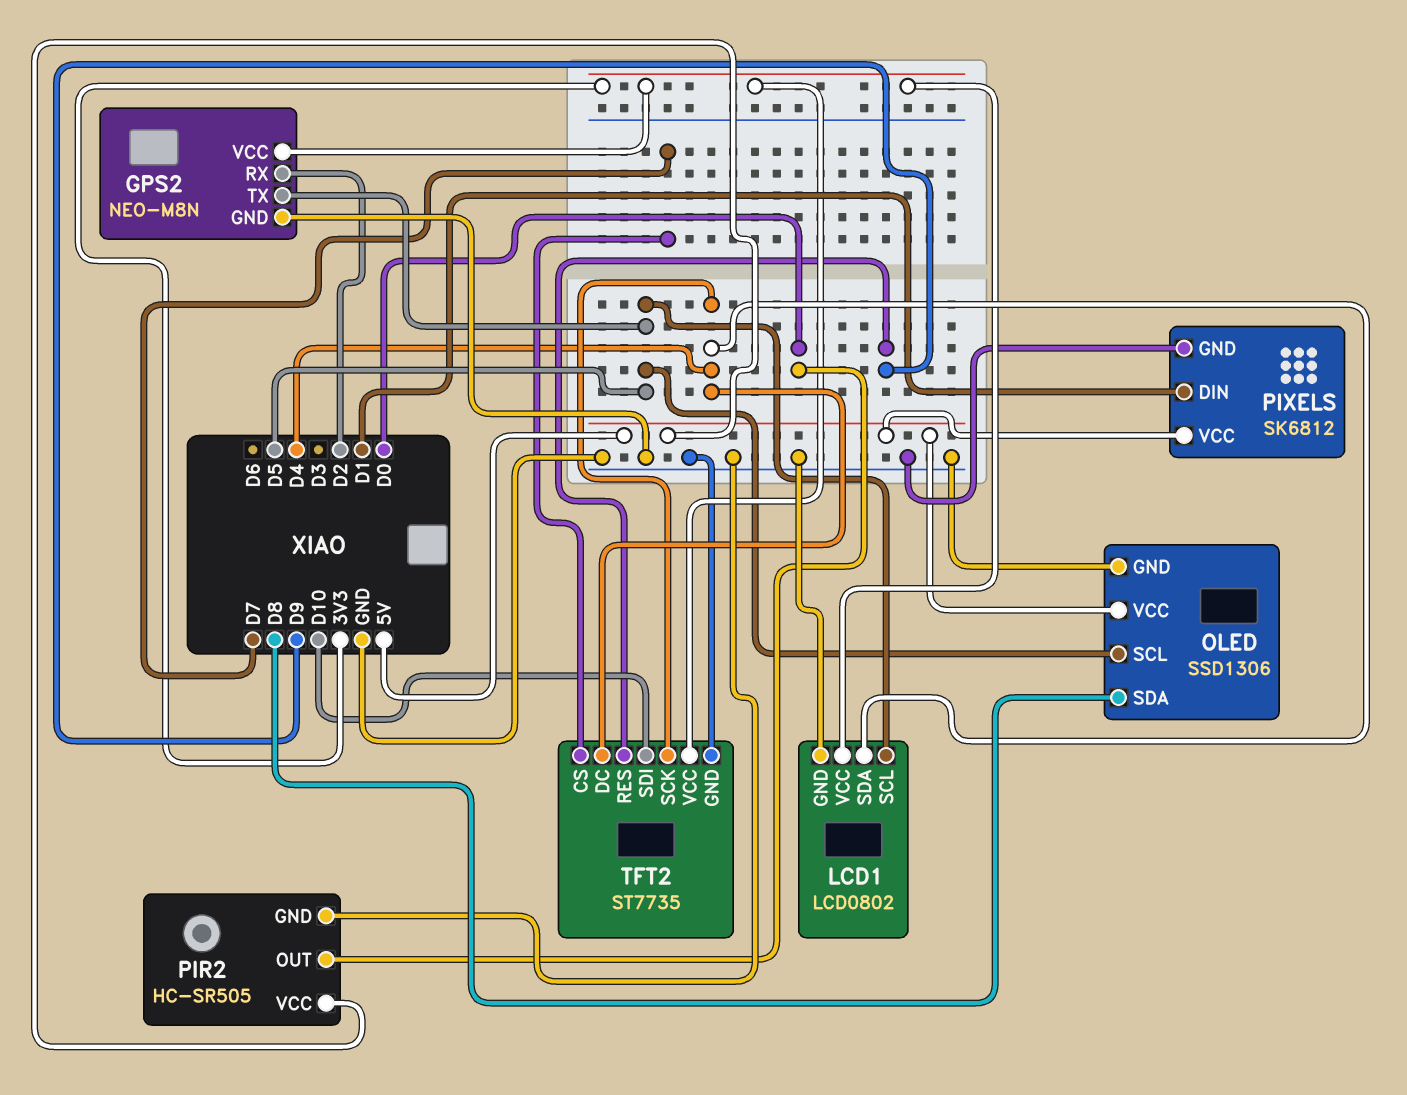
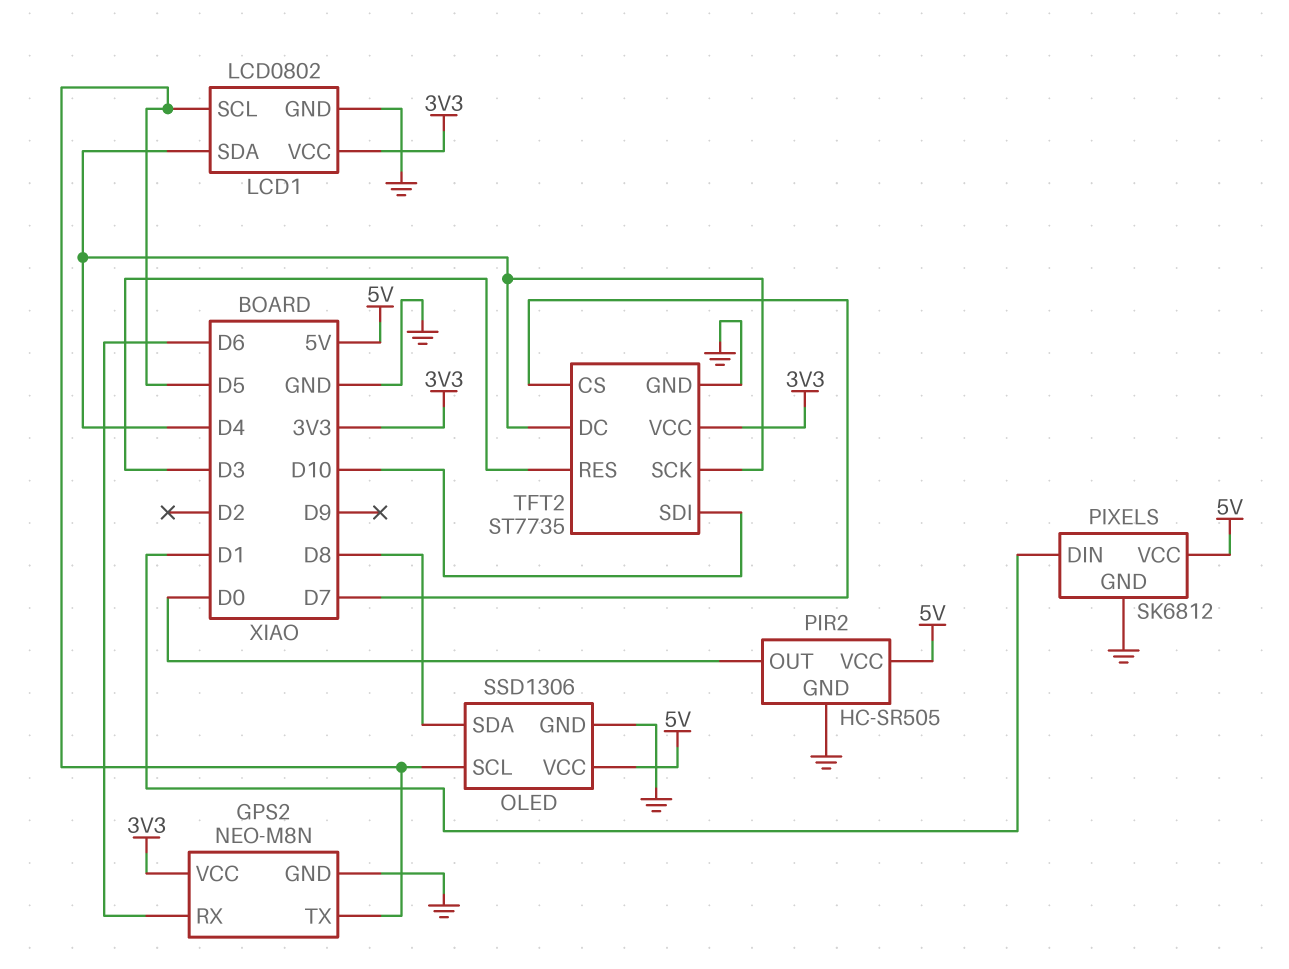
GPS2 pin RX: D2 -> D6
TFT2 pin RES: D9 -> D3

